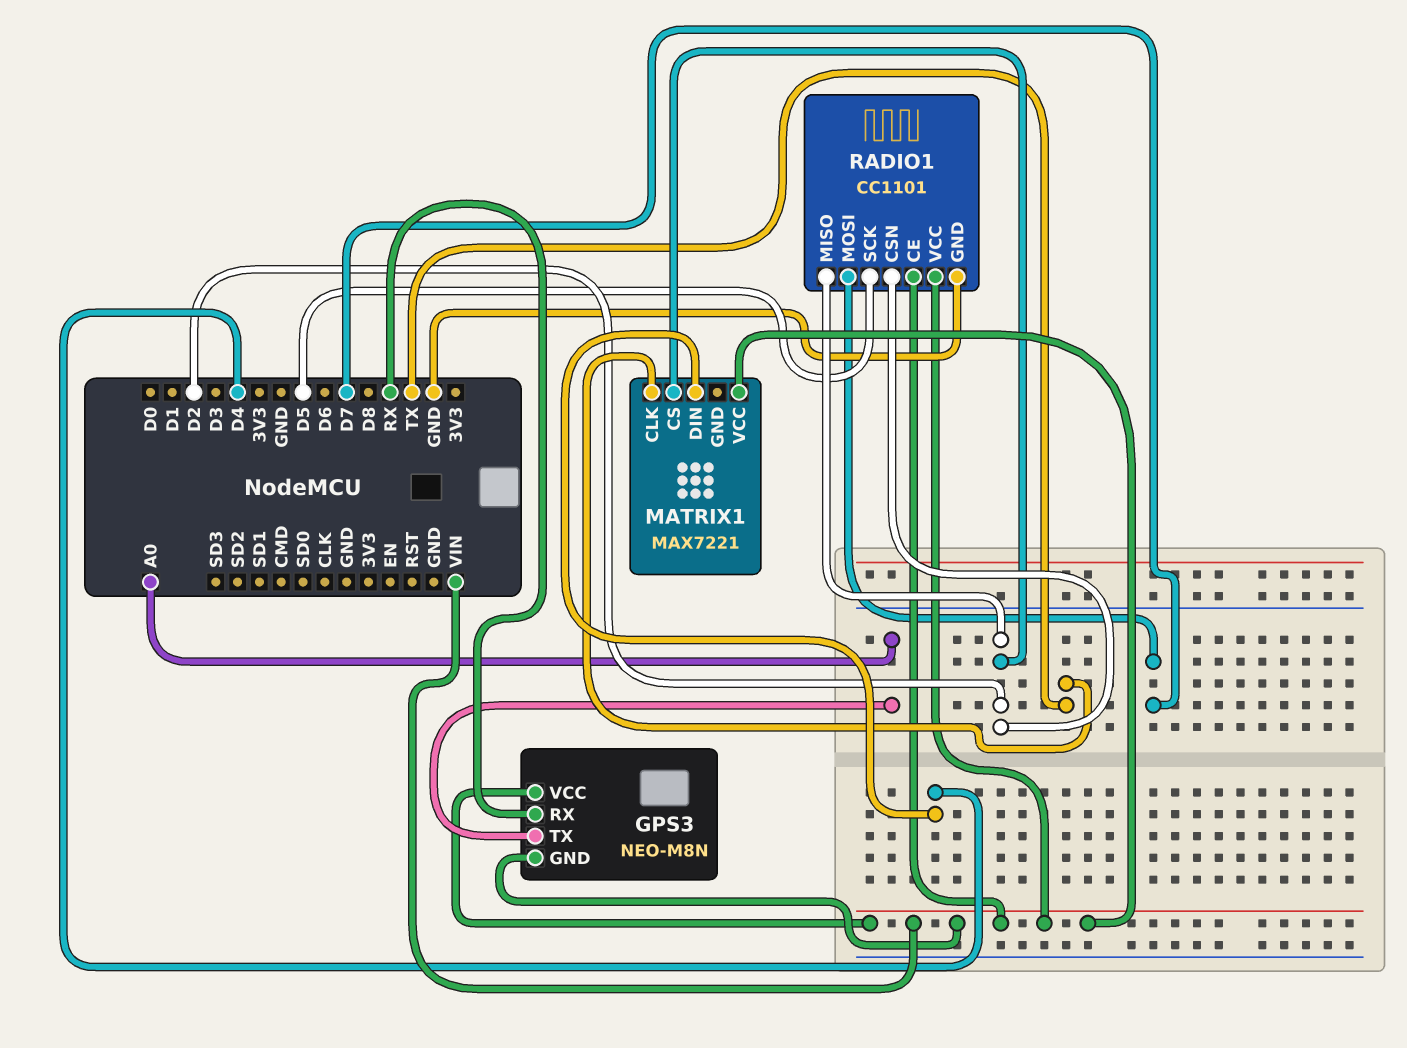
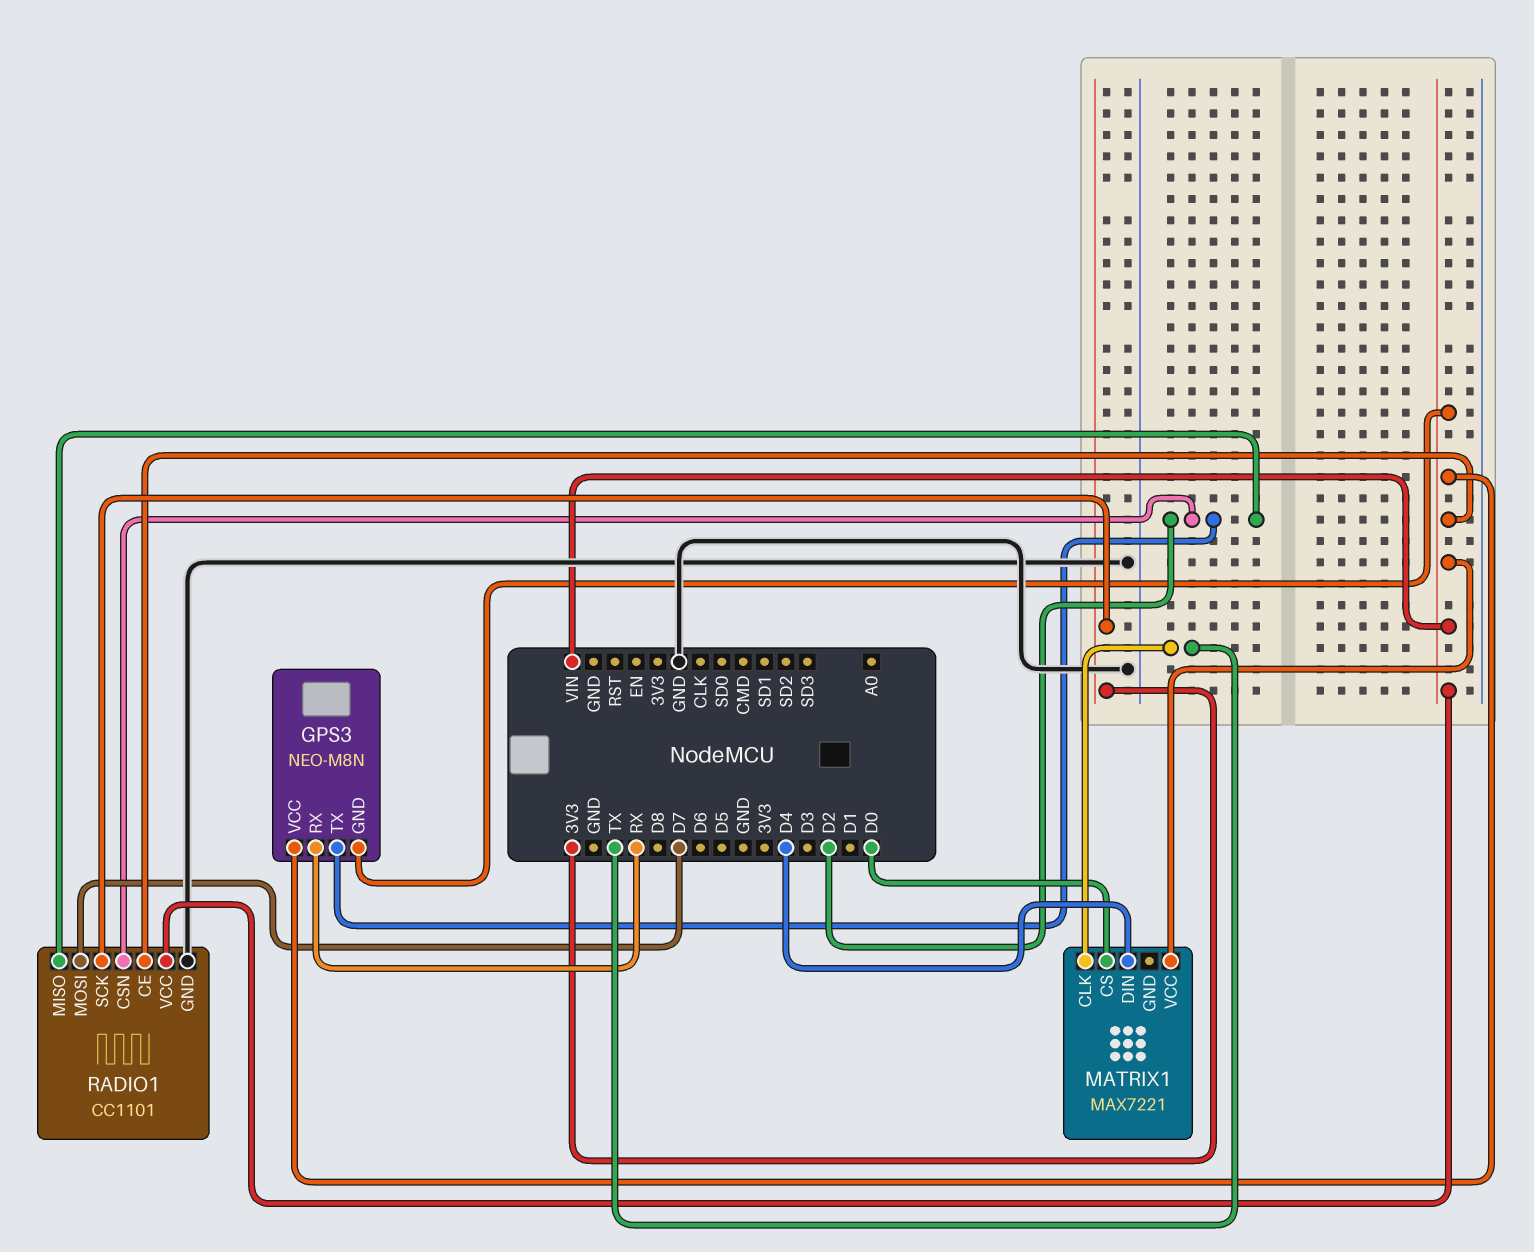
GPS3 pin TX: A0 -> D2
MATRIX1 pin CS: D2 -> D0
RADIO1 pin SCK: D5 -> 3V3

